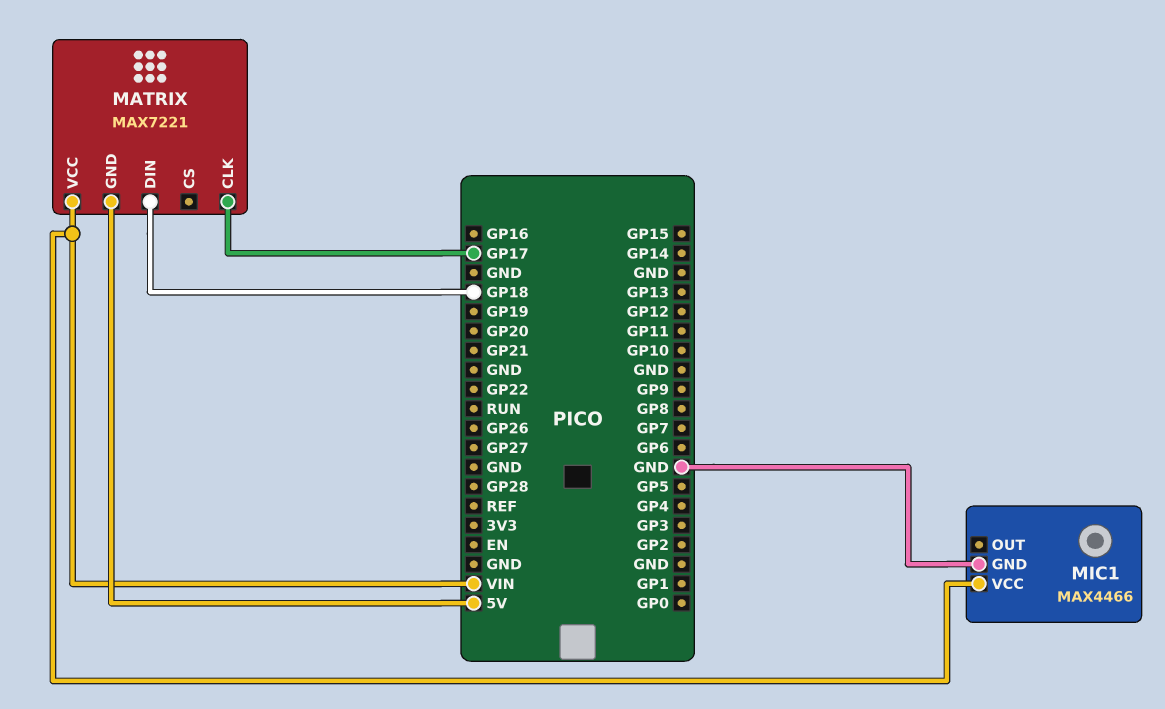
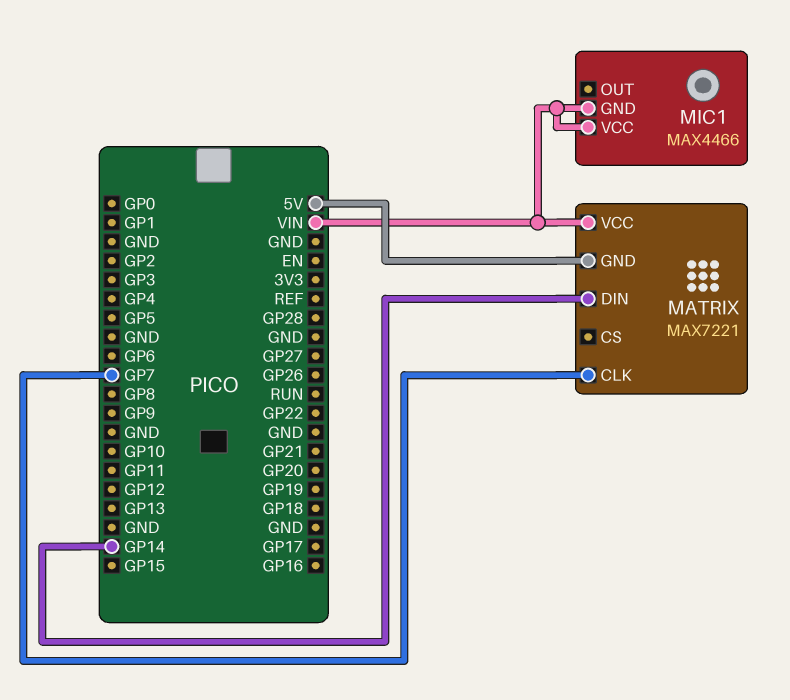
MATRIX pin CLK: GP17 -> GP7
MATRIX pin DIN: GP18 -> GP14
MIC1 pin GND: GND -> VIN

